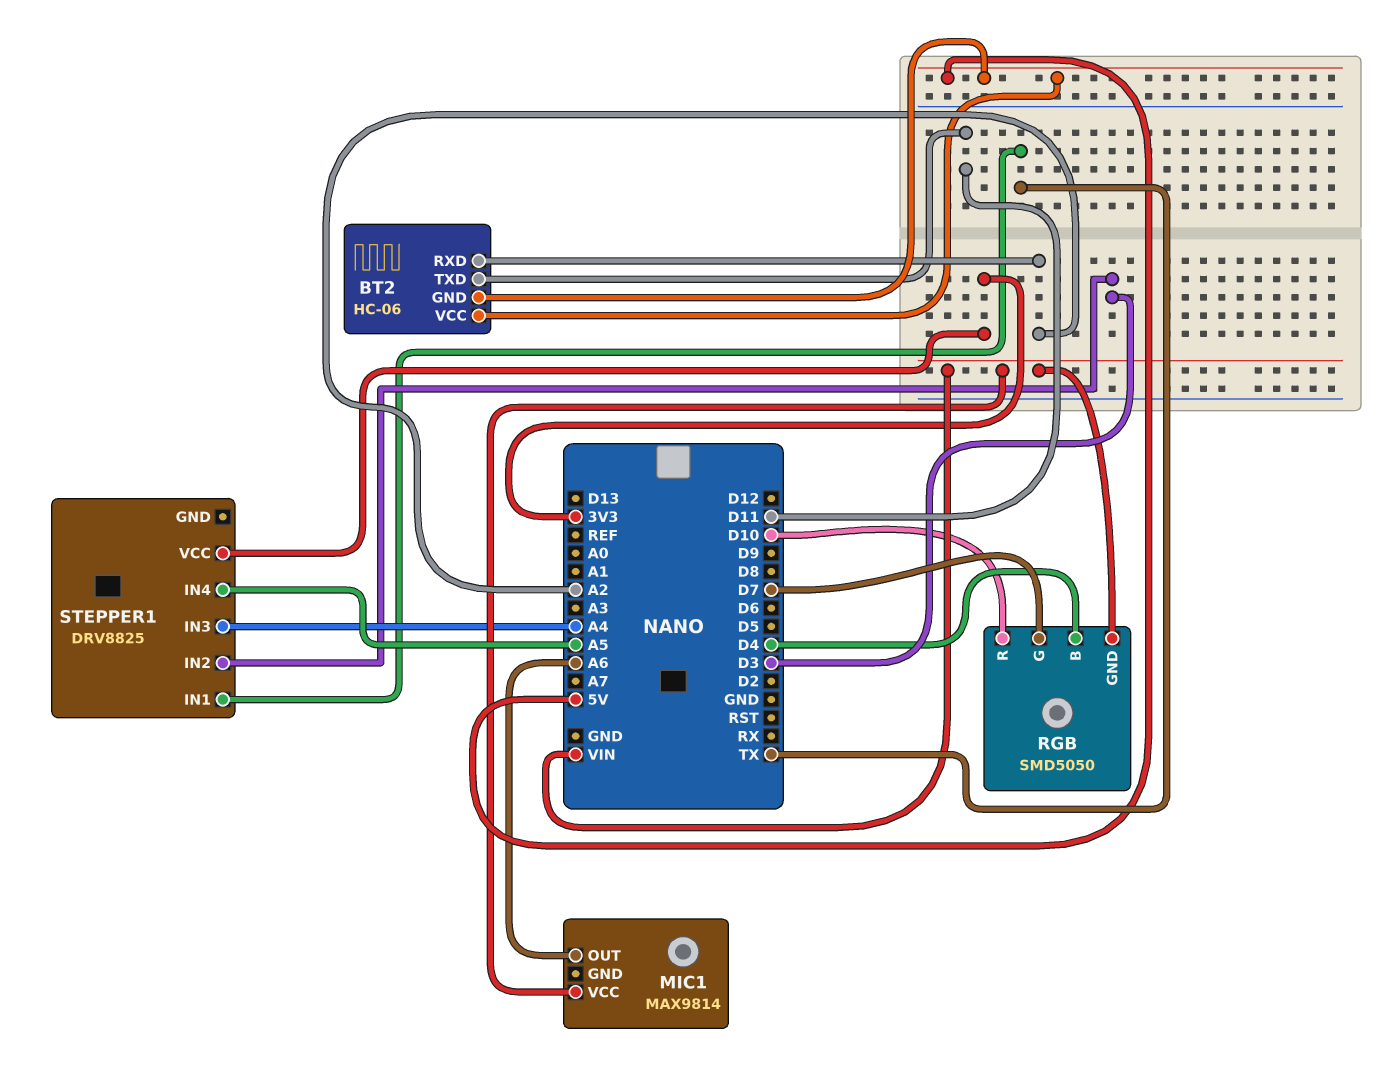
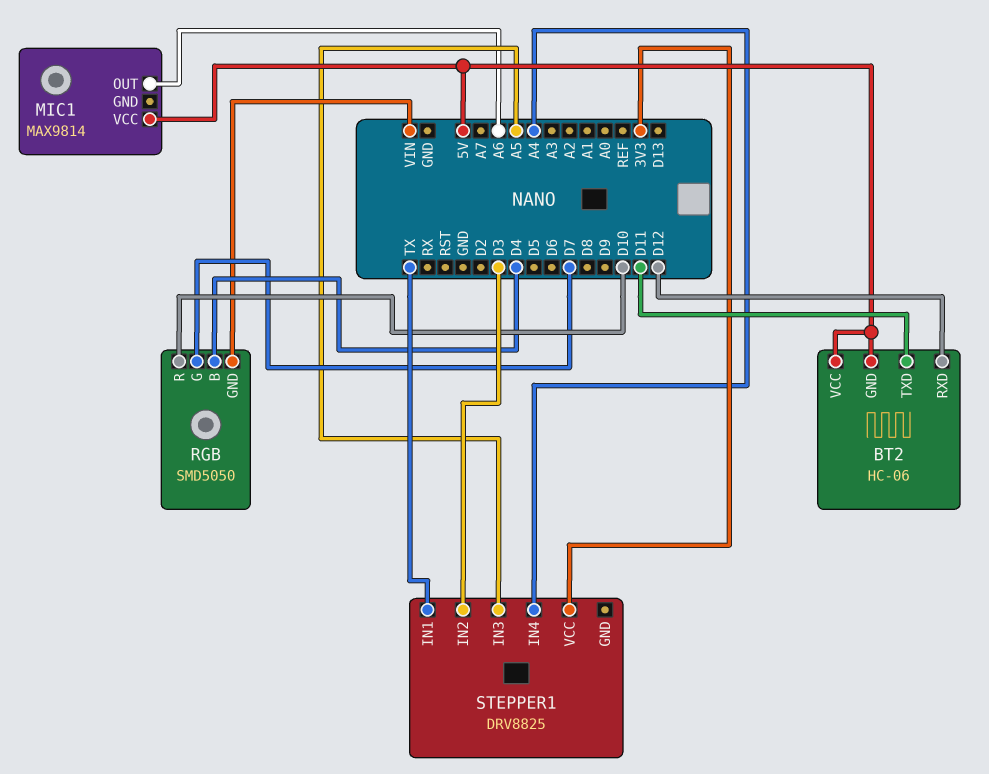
BT2 pin RXD: A2 -> D12
MIC1 pin VCC: VIN -> 5V
STEPPER1 pin IN3: A4 -> A5
STEPPER1 pin IN4: A5 -> A4

